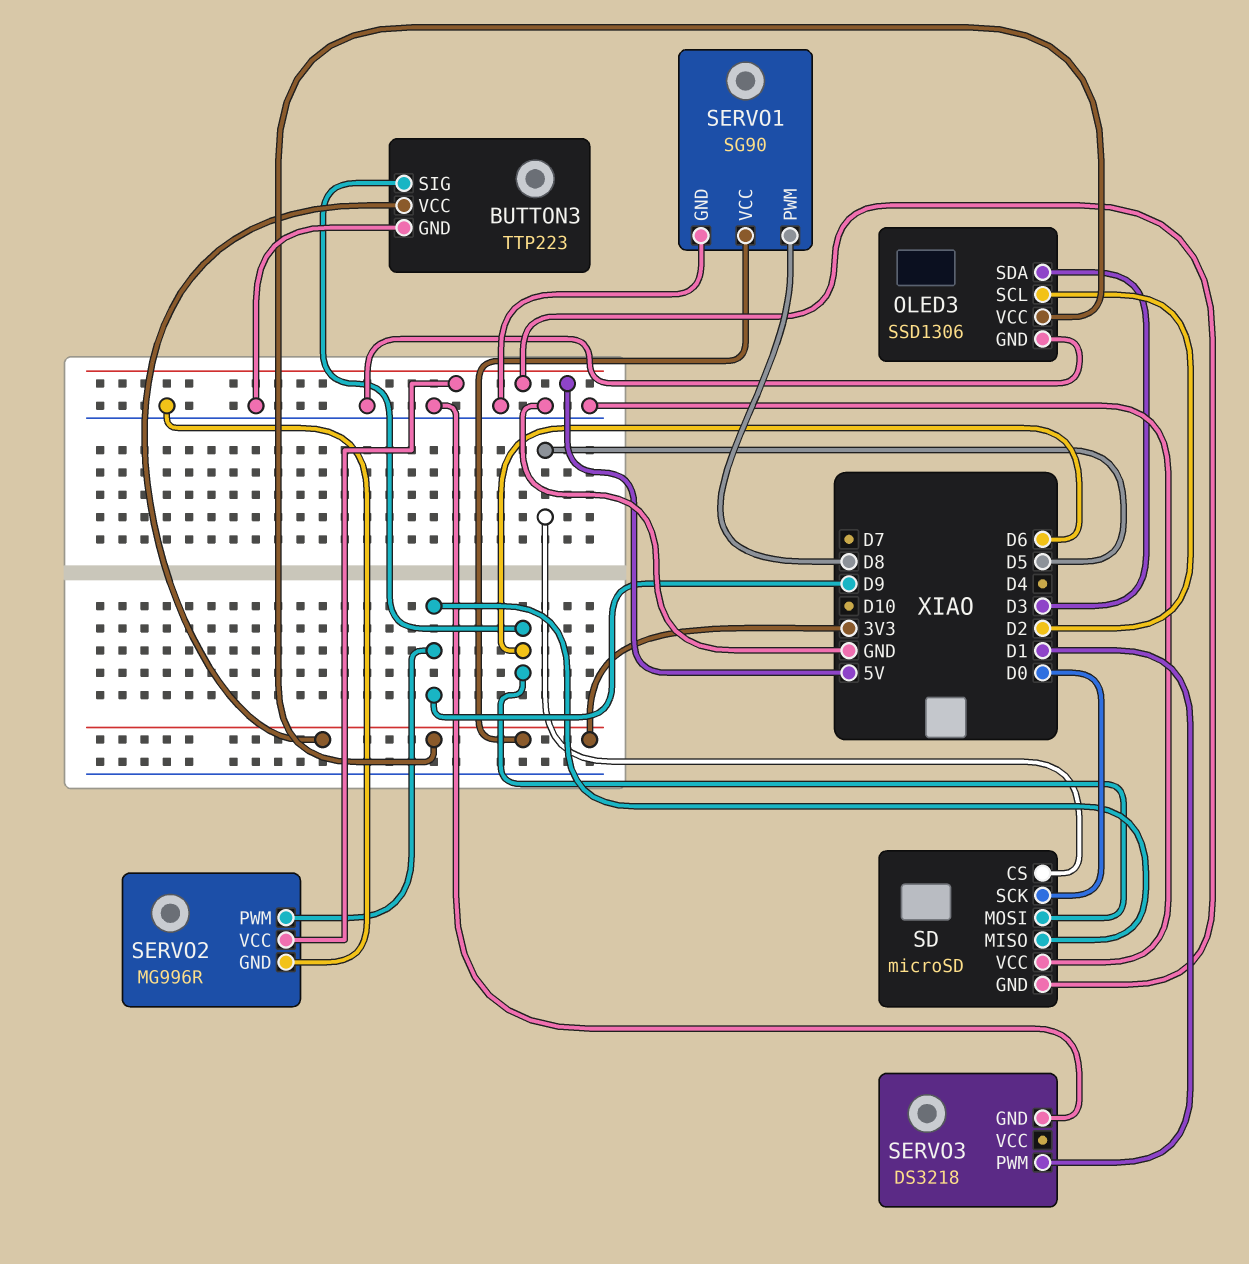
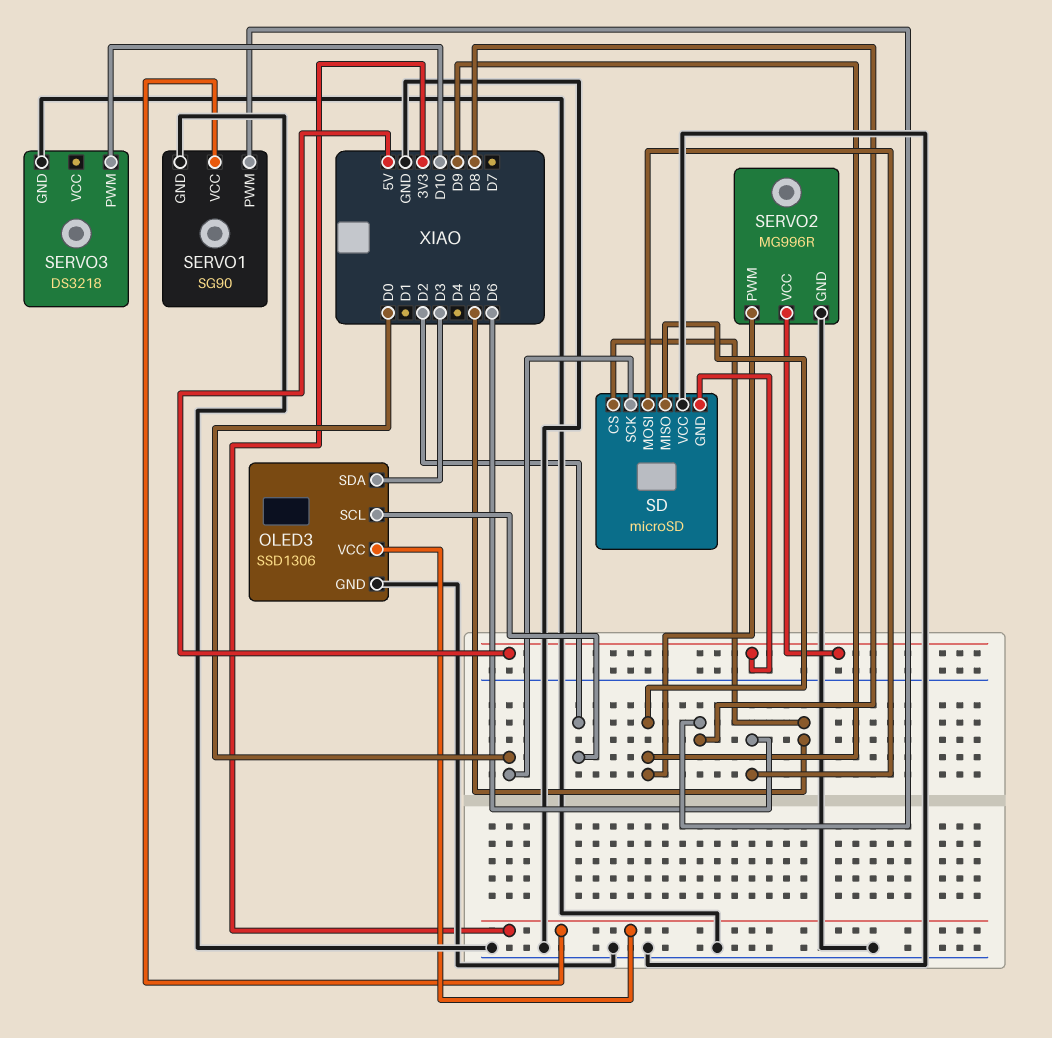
BUTTON3: TTP223 -> none
BUTTON3 pin GND: GND -> none
BUTTON3 pin SIG: D6 -> none
BUTTON3 pin VCC: 3V3 -> none
SERVO3 pin PWM: D1 -> D10

